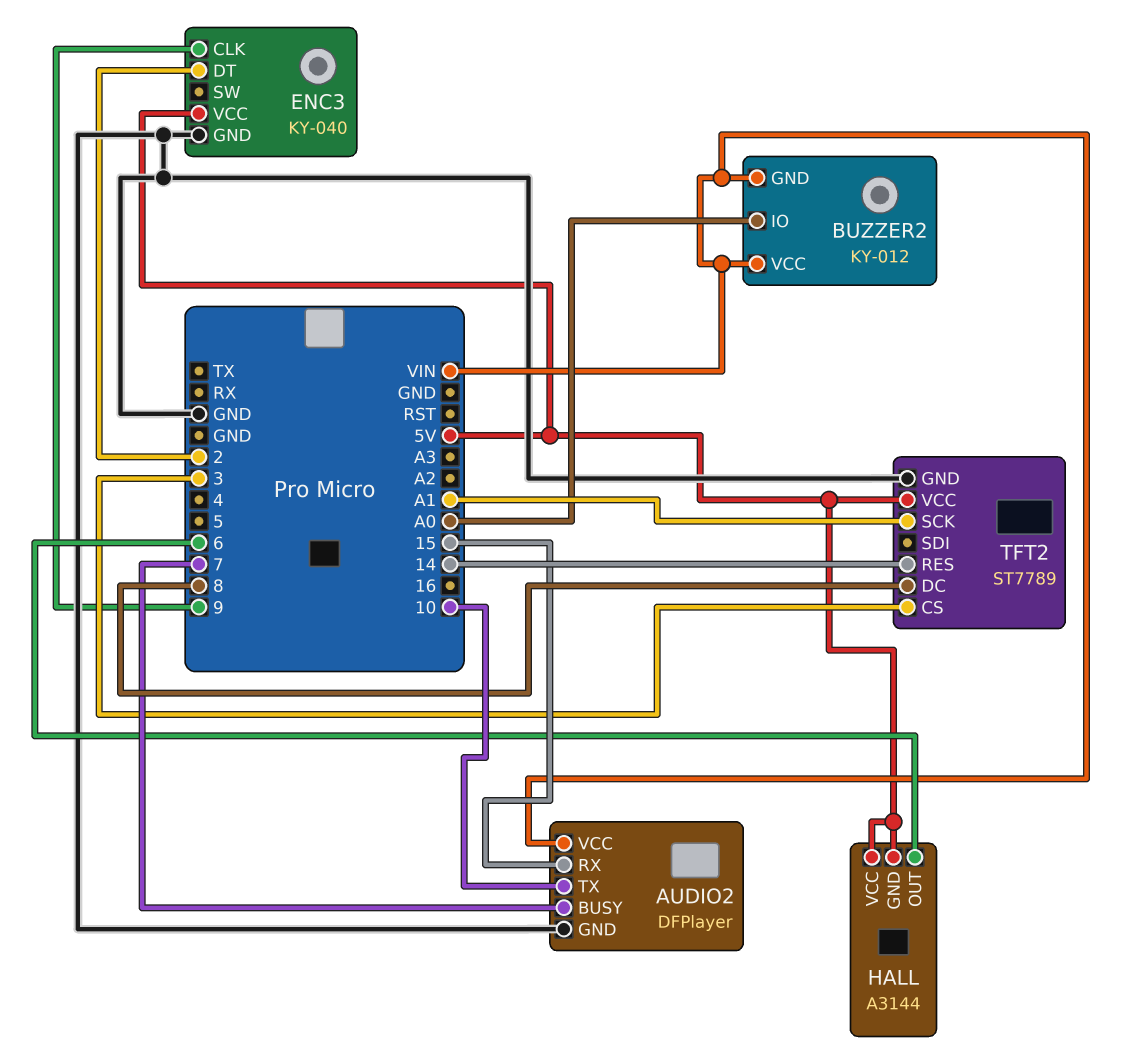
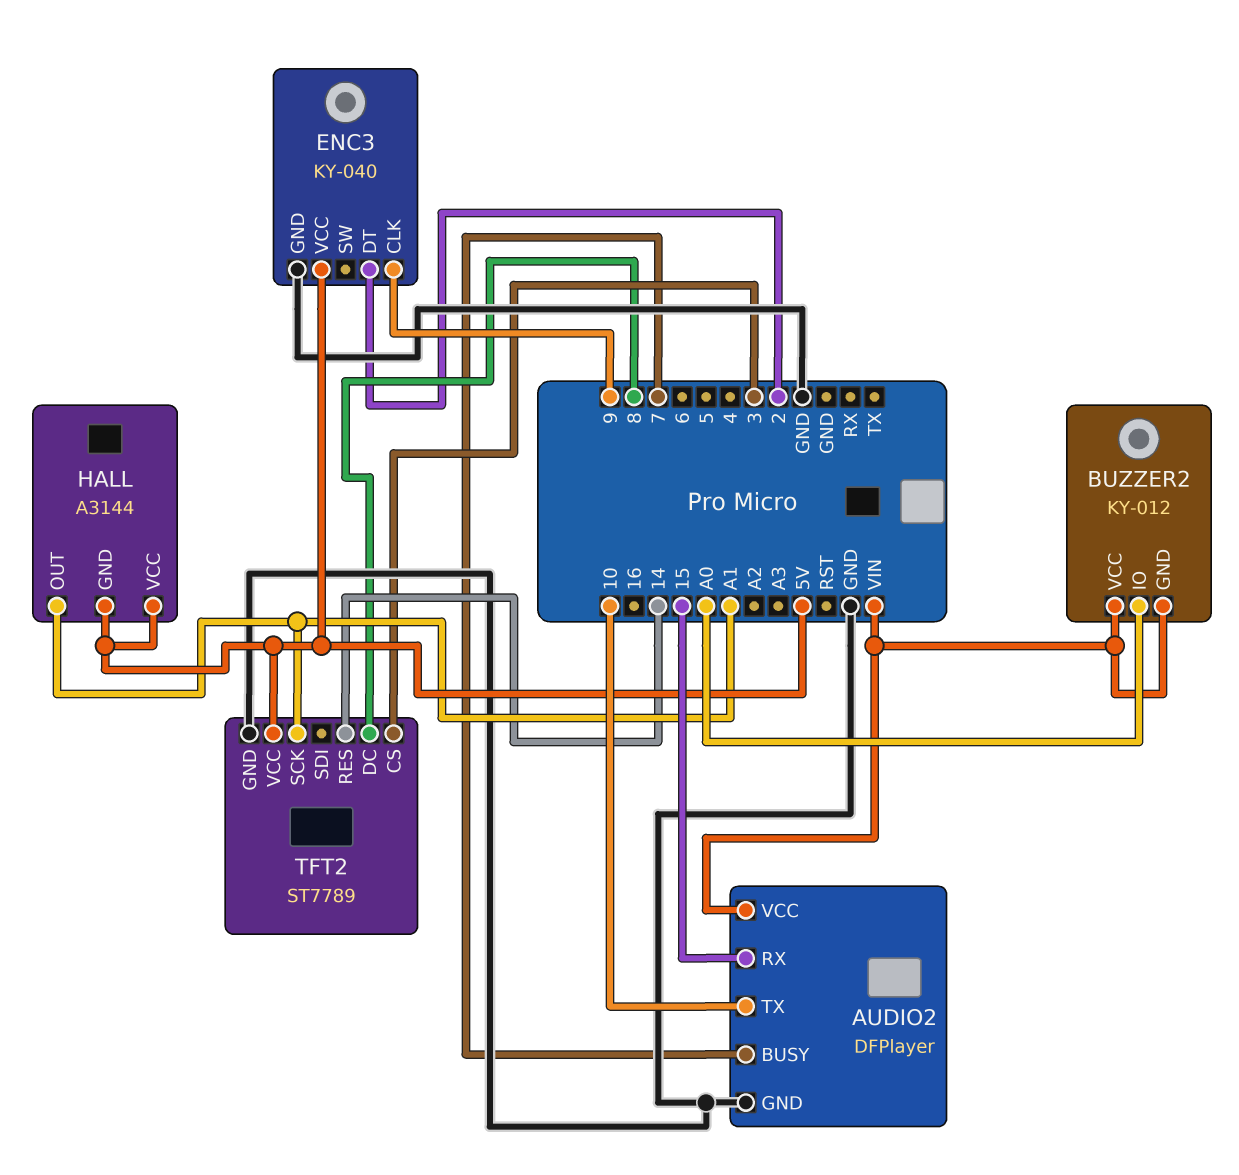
HALL pin OUT: 6 -> A1

